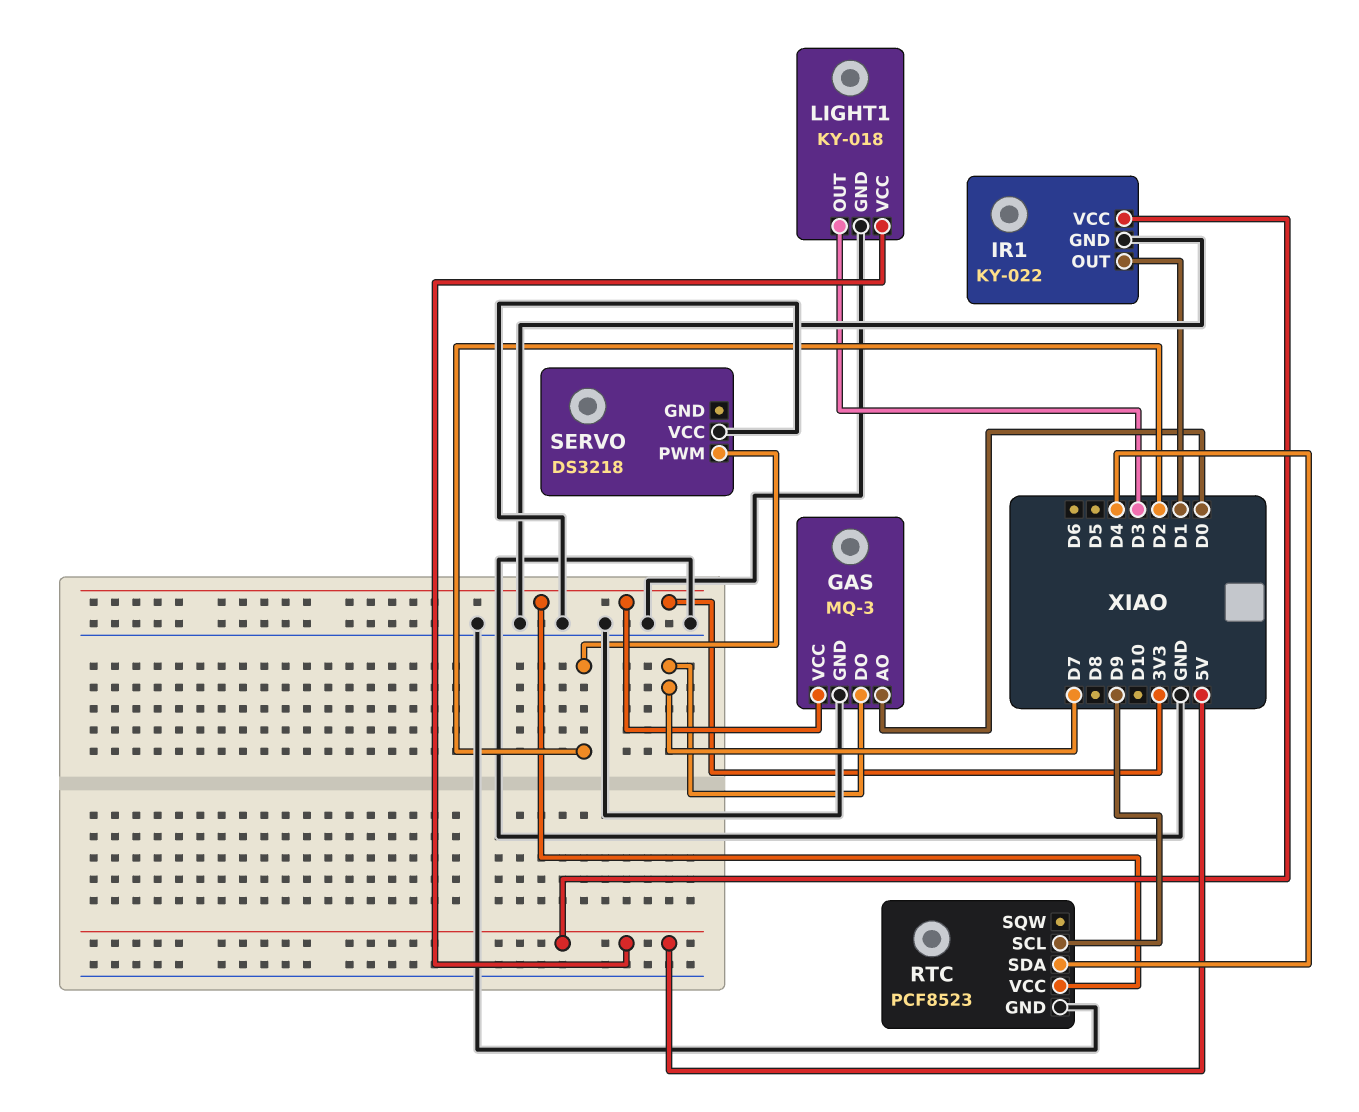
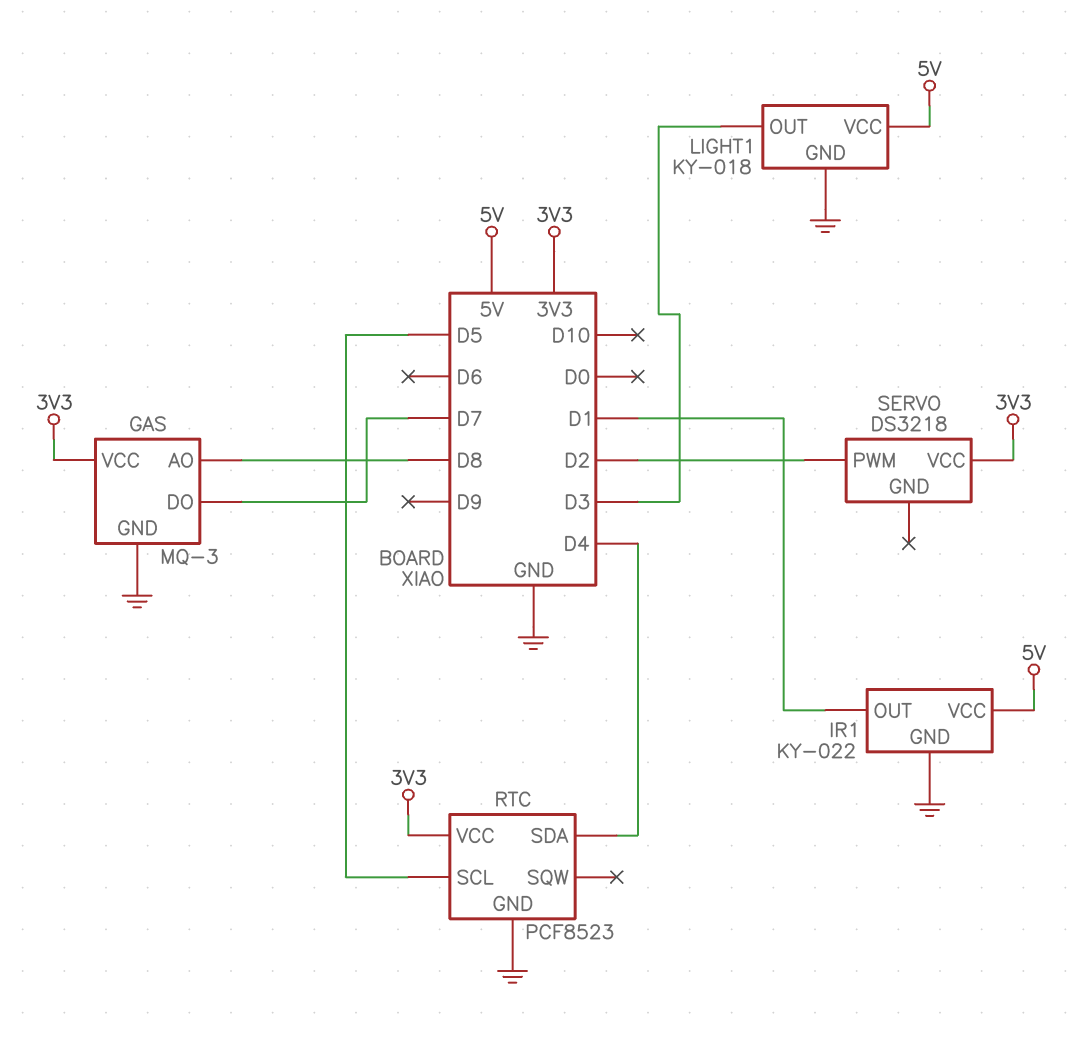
GAS pin AO: D0 -> D8
RTC pin SCL: D9 -> D5
SERVO pin VCC: GND -> 3V3

